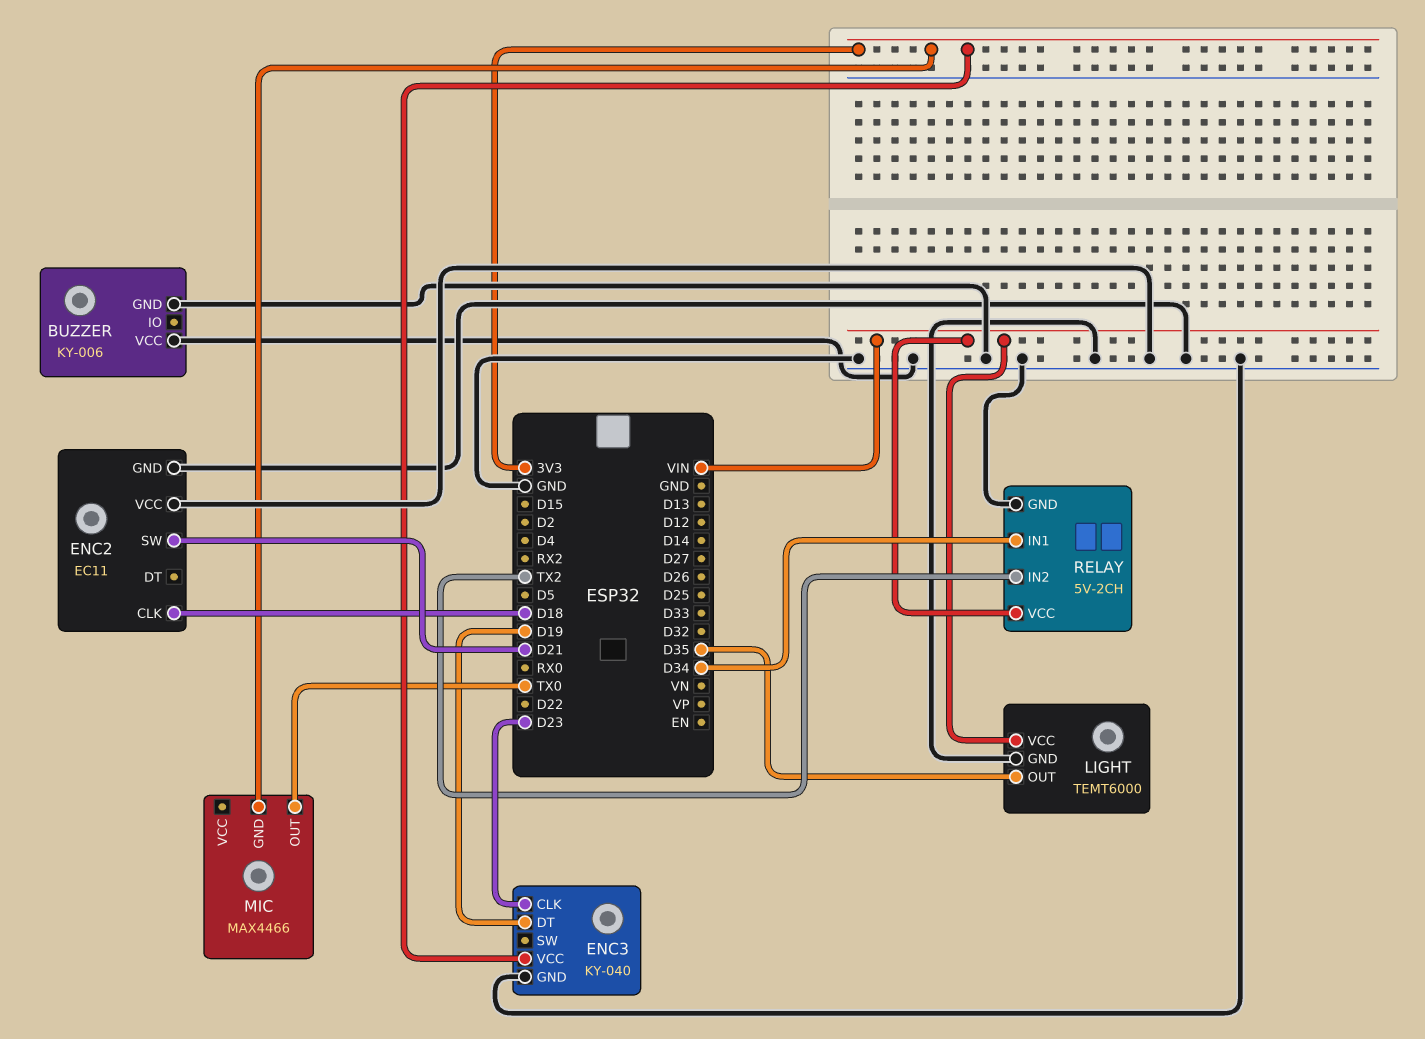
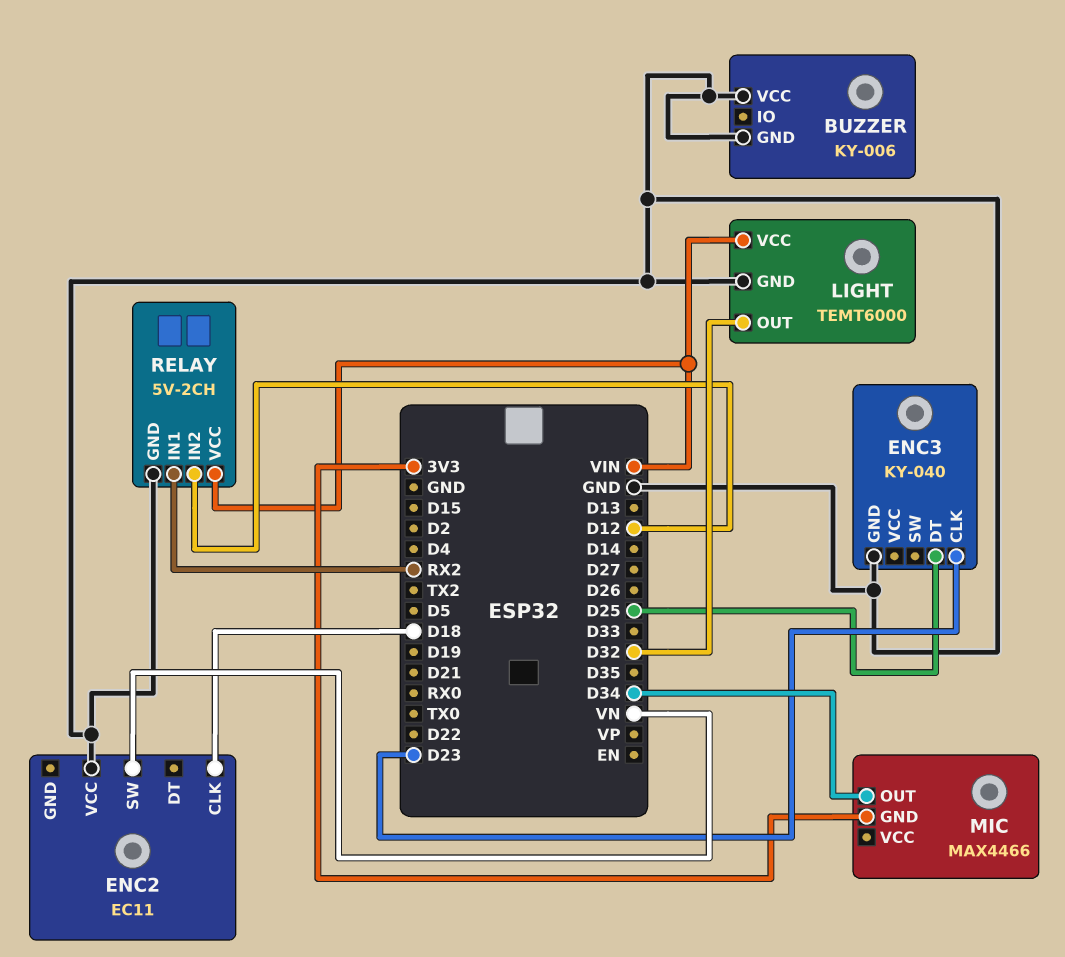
ENC2 pin GND: GND -> none
ENC2 pin SW: D21 -> VN
ENC3 pin DT: D19 -> D25
ENC3 pin VCC: 3V3 -> none
LIGHT pin OUT: D35 -> D32
MIC pin OUT: TX0 -> D34
RELAY pin IN1: D34 -> RX2
RELAY pin IN2: TX2 -> D12

